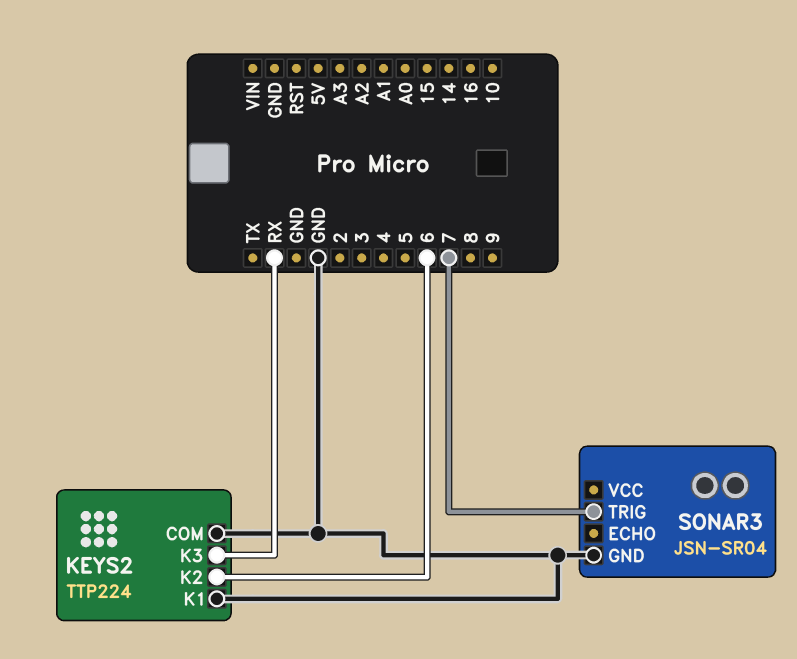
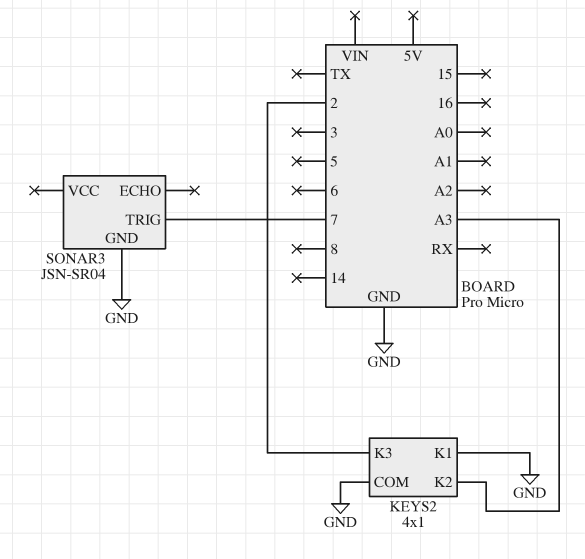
KEYS2: TTP224 -> 4x1
KEYS2 pin K2: 6 -> A3
KEYS2 pin K3: RX -> 2

